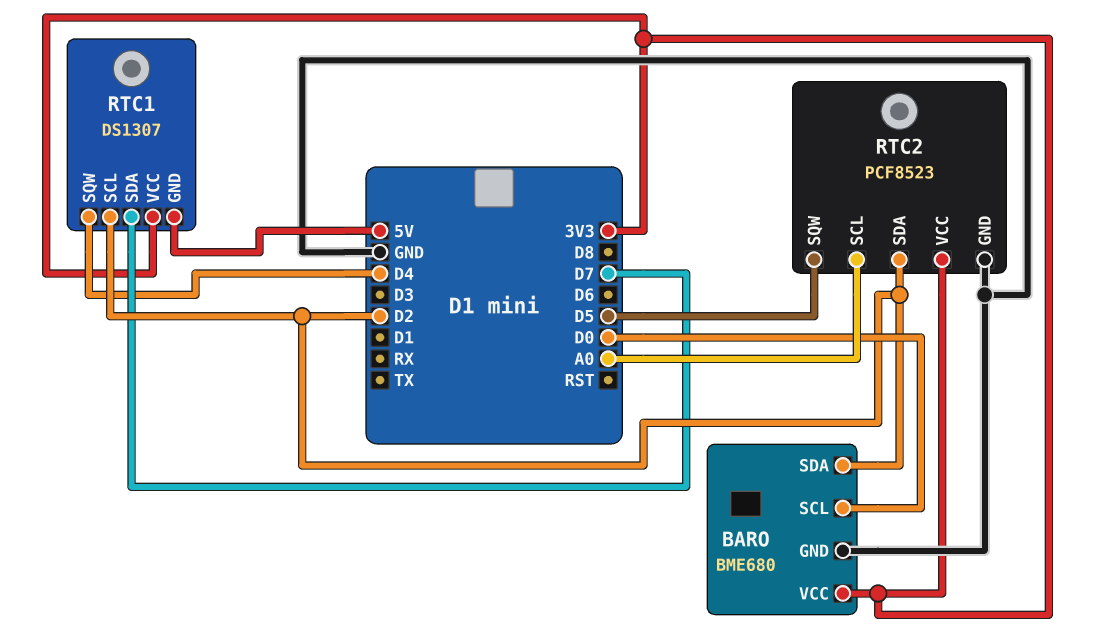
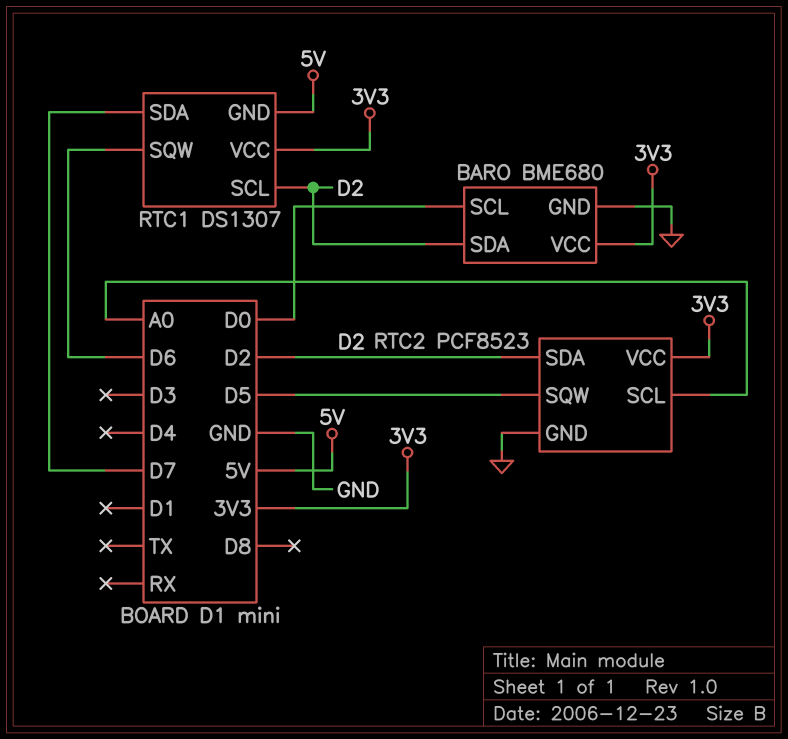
RTC1 pin SQW: D4 -> D6

